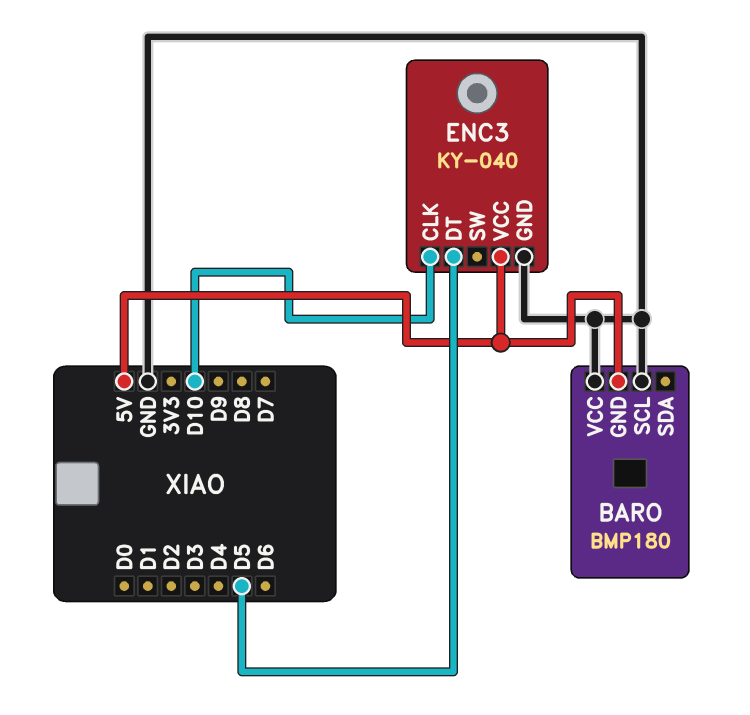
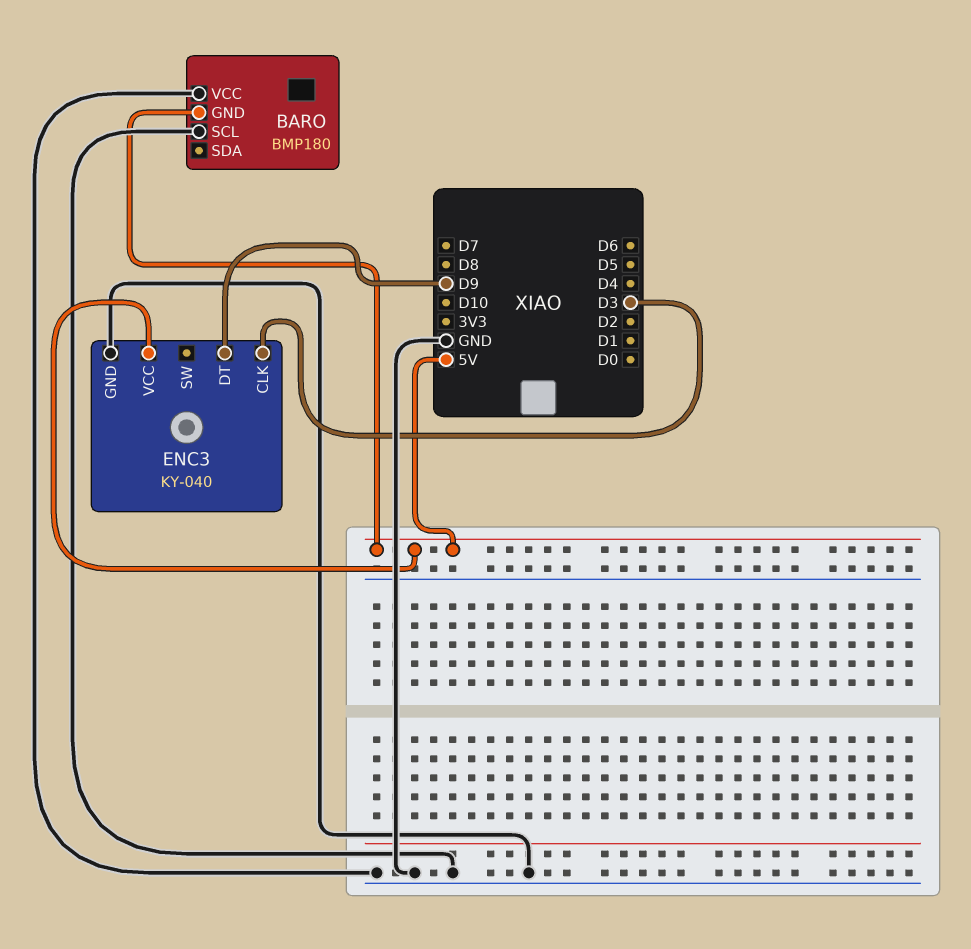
ENC3 pin CLK: D10 -> D3
ENC3 pin DT: D5 -> D9

